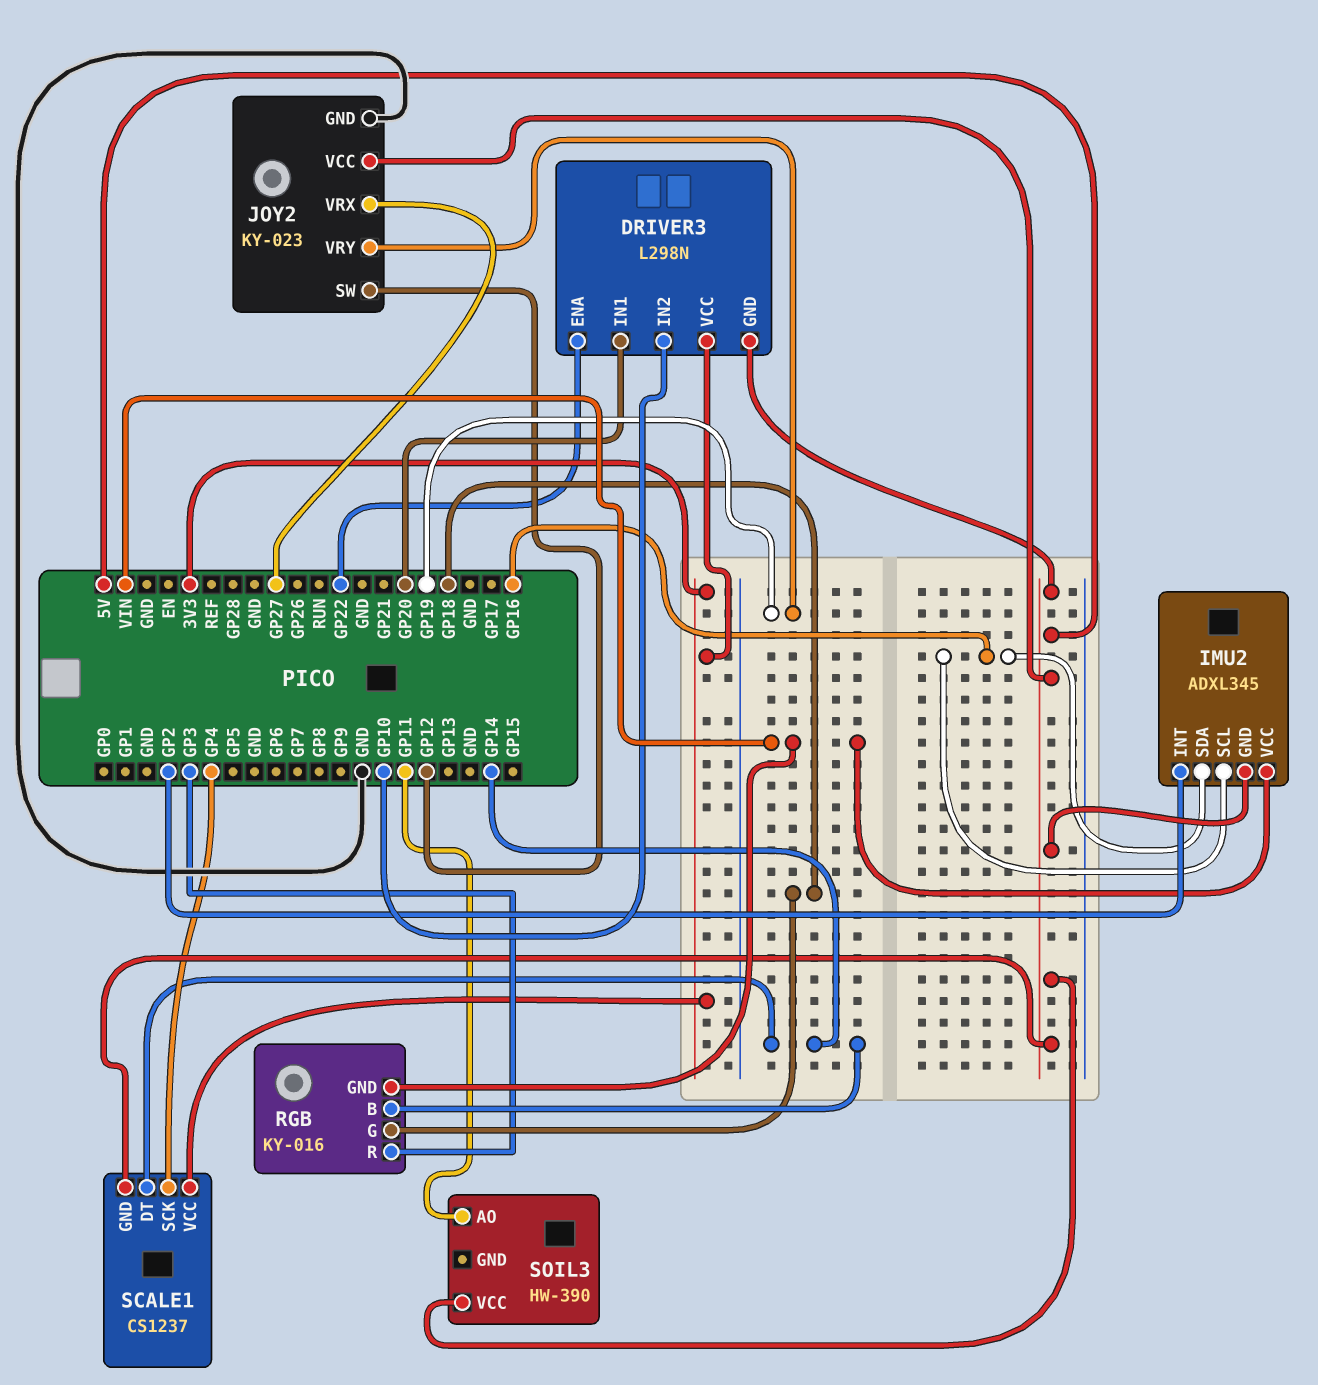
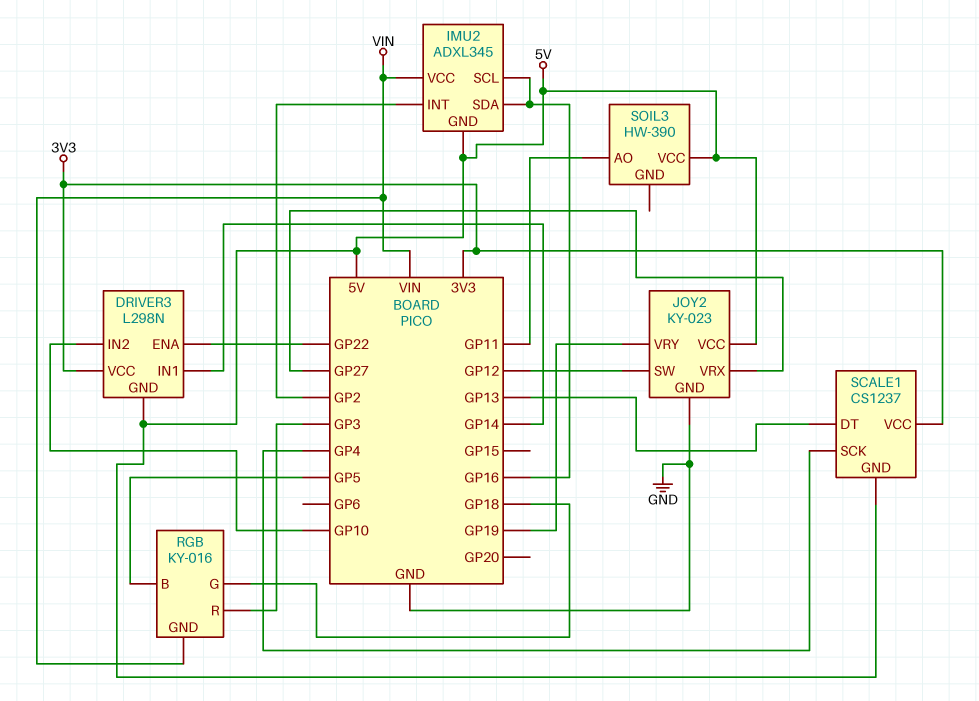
DRIVER3 pin IN1: GP20 -> GP14
RGB pin B: GP14 -> GP5
SCALE1 pin DT: GP14 -> GP13

